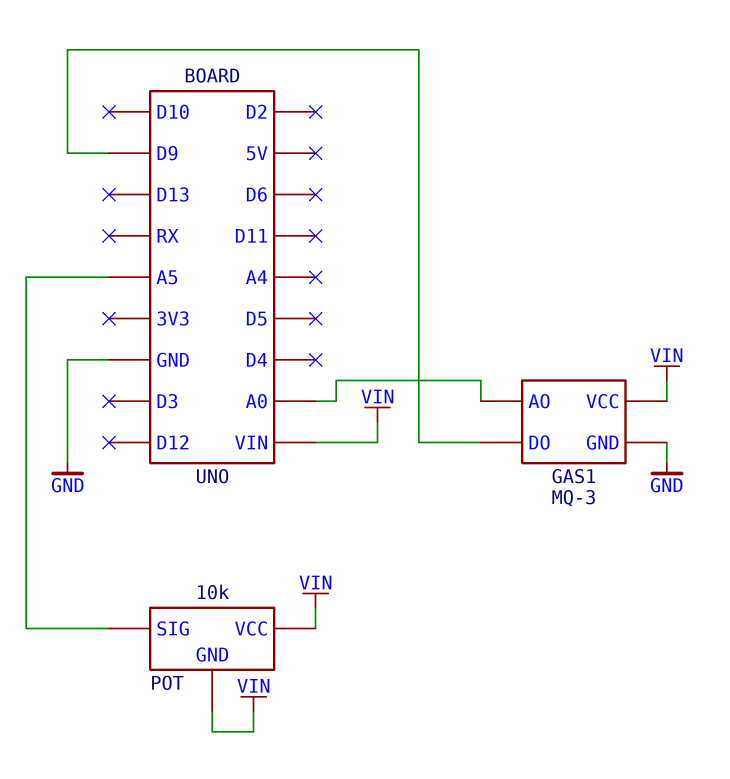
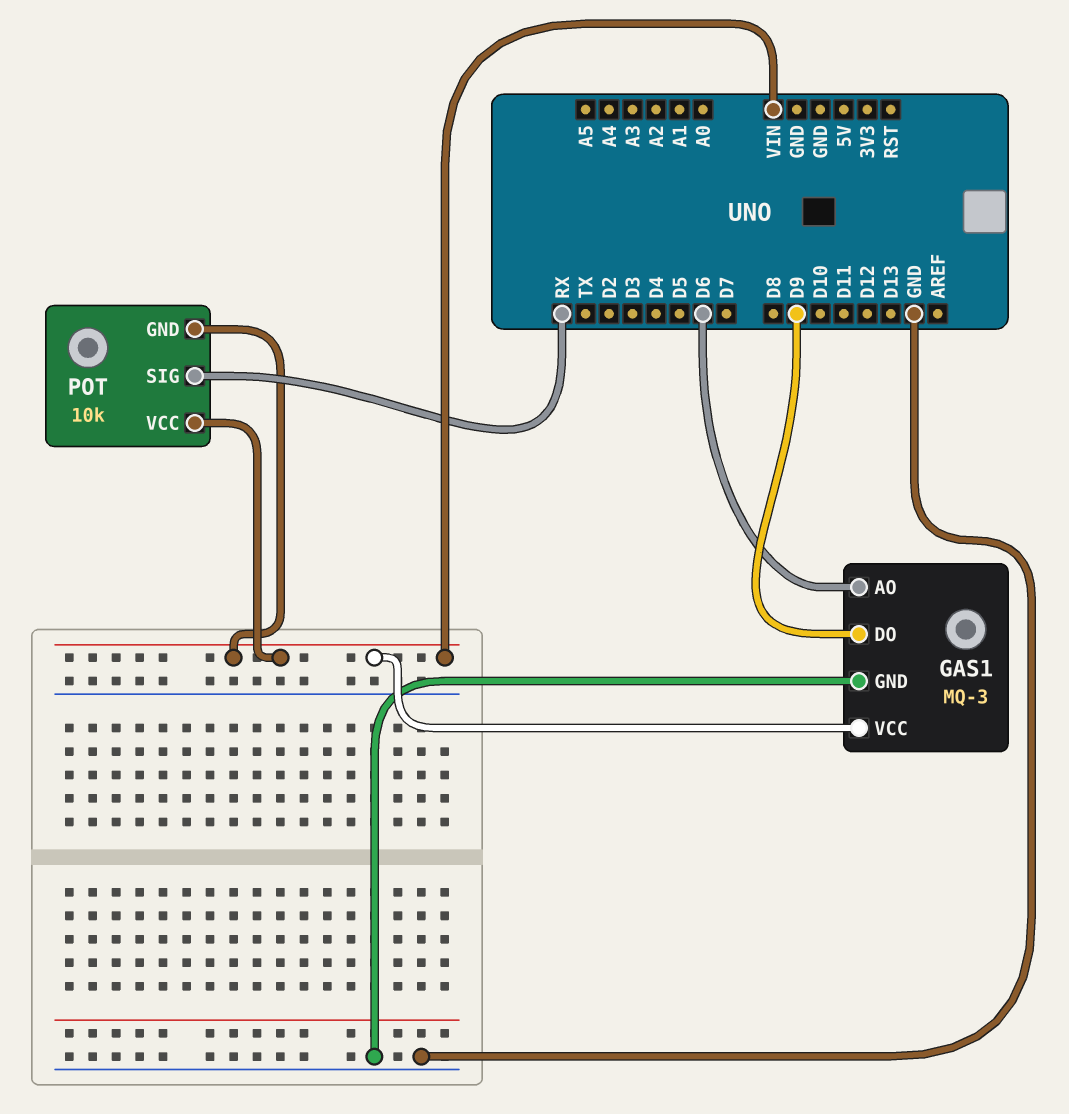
GAS1 pin AO: A0 -> D6
POT pin SIG: A5 -> RX

